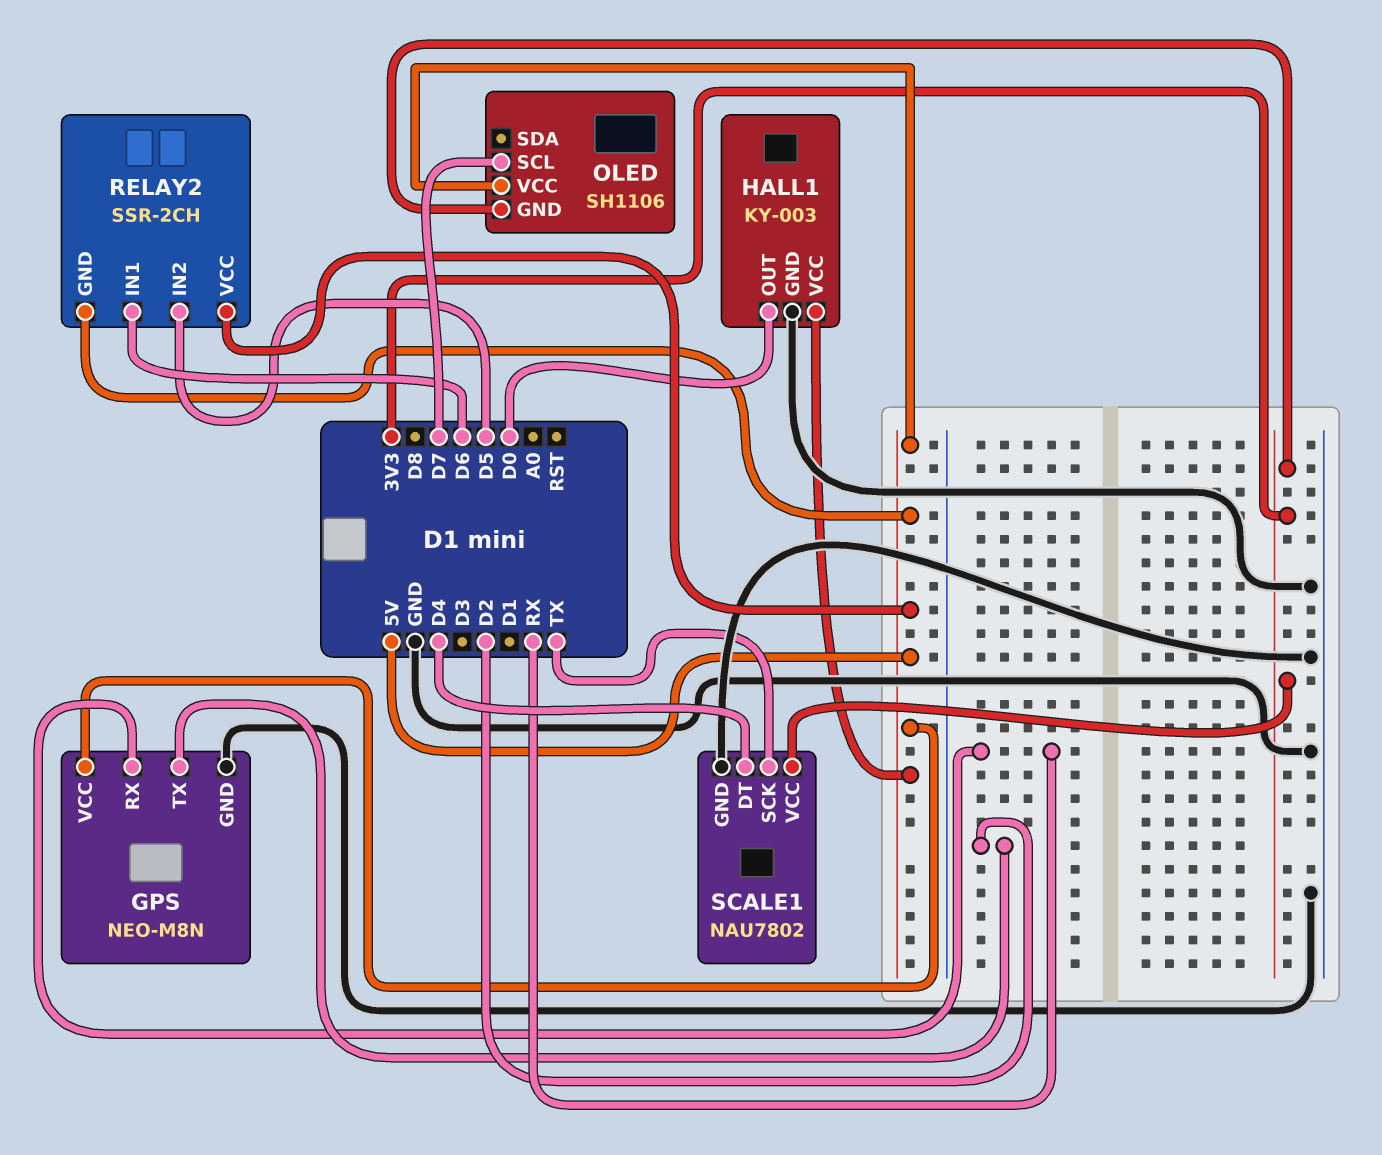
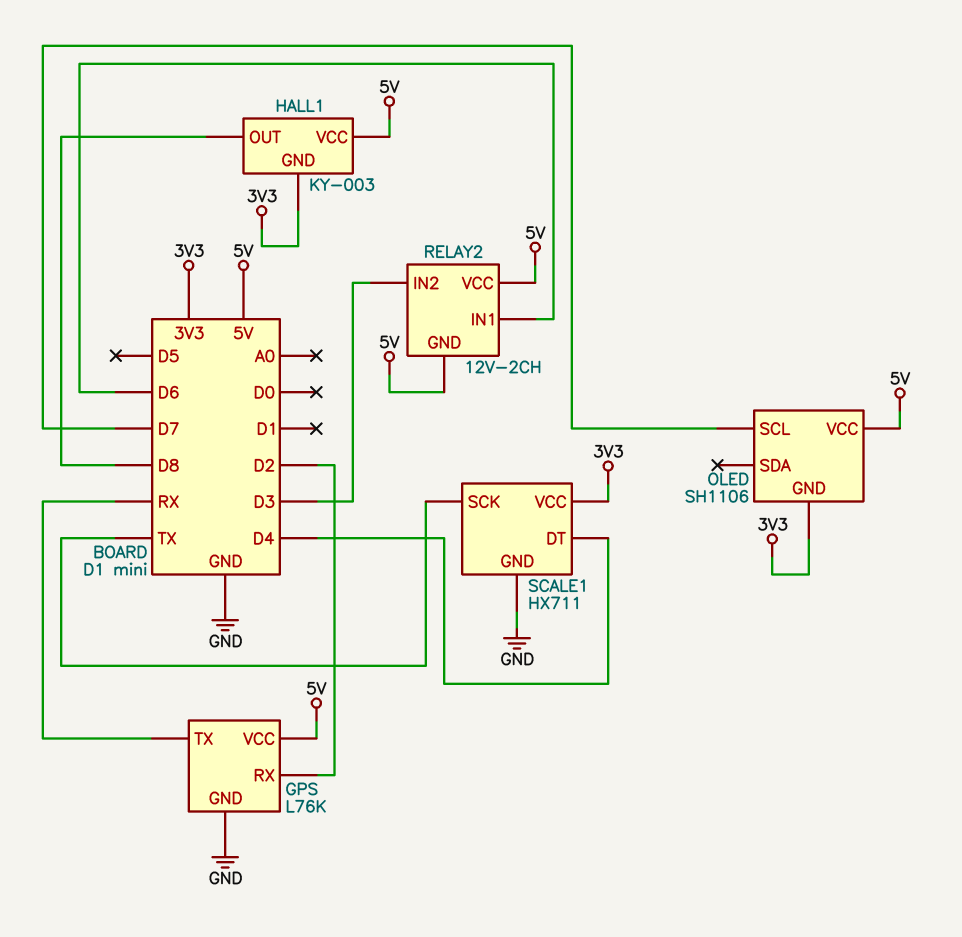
GPS: NEO-M8N -> L76K
GPS pin RX: RX -> D2
GPS pin TX: D2 -> RX
HALL1 pin GND: GND -> 3V3
HALL1 pin OUT: D0 -> D8
RELAY2: SSR-2CH -> 12V-2CH
RELAY2 pin IN2: D5 -> D3
SCALE1: NAU7802 -> HX711

